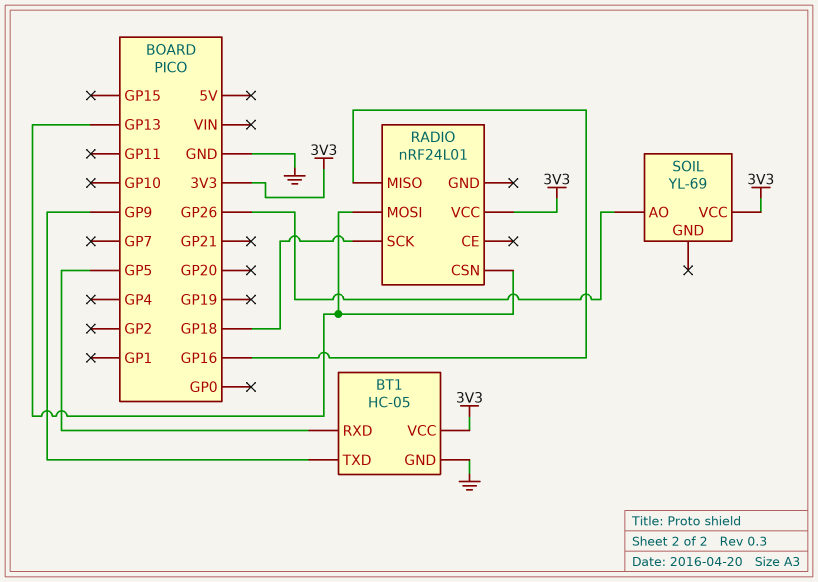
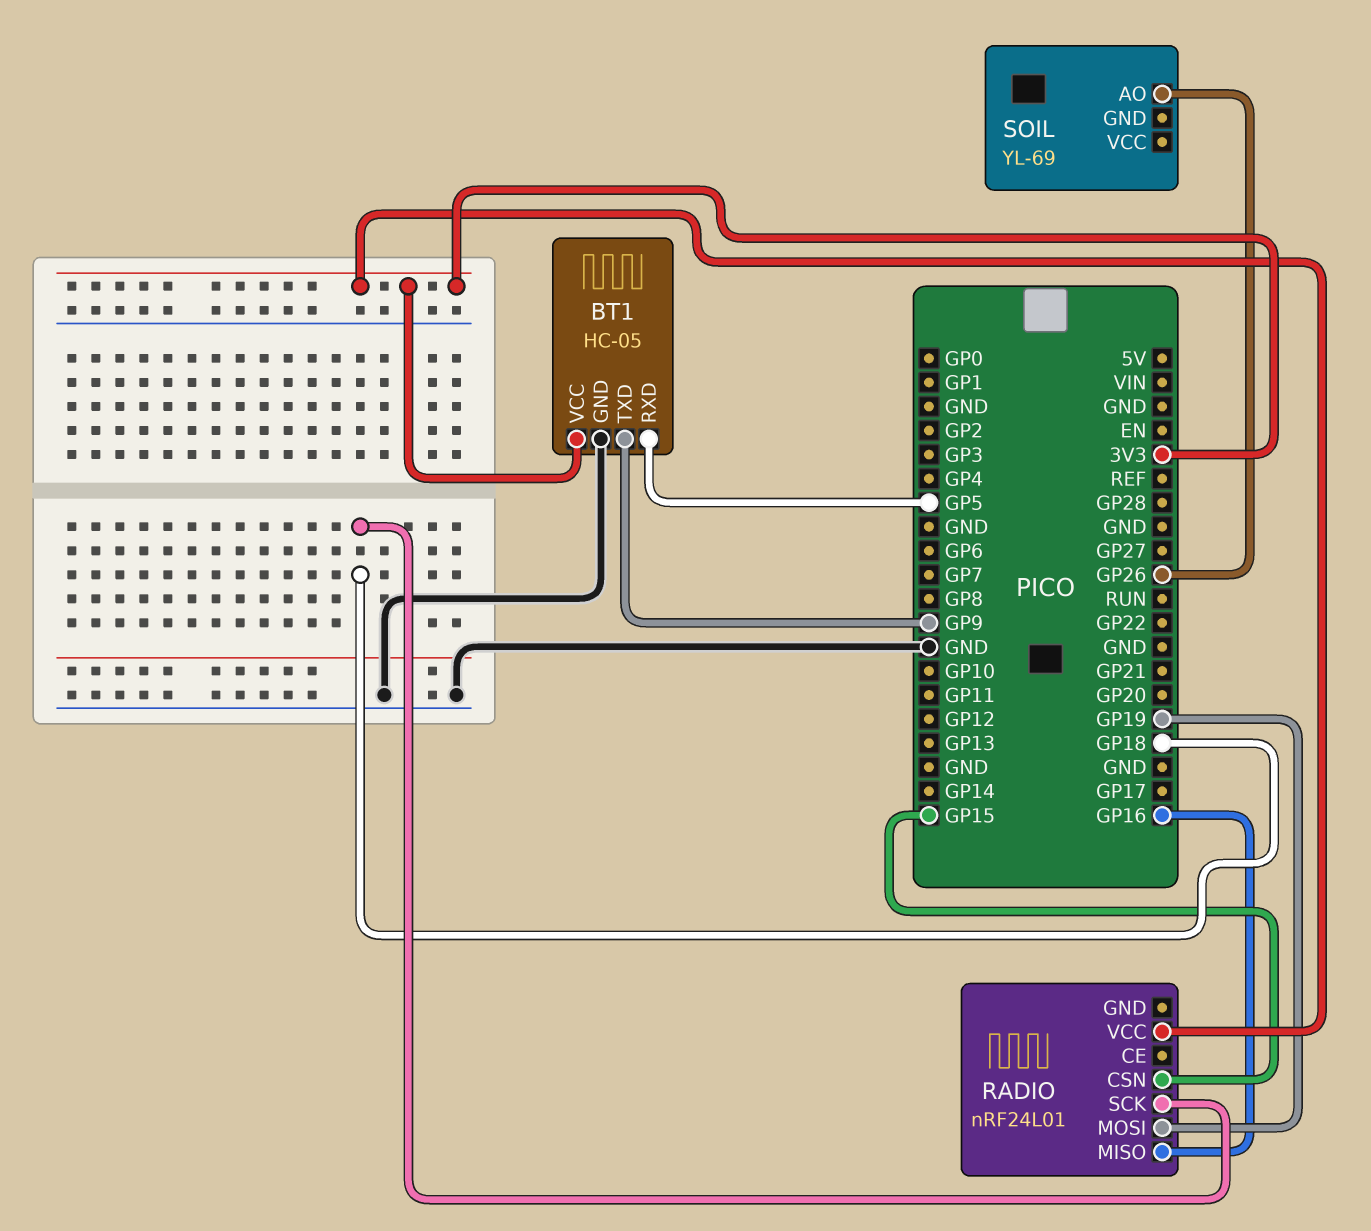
RADIO pin CSN: GP13 -> GP15
RADIO pin MOSI: GP13 -> GP19
SOIL pin VCC: 3V3 -> none

